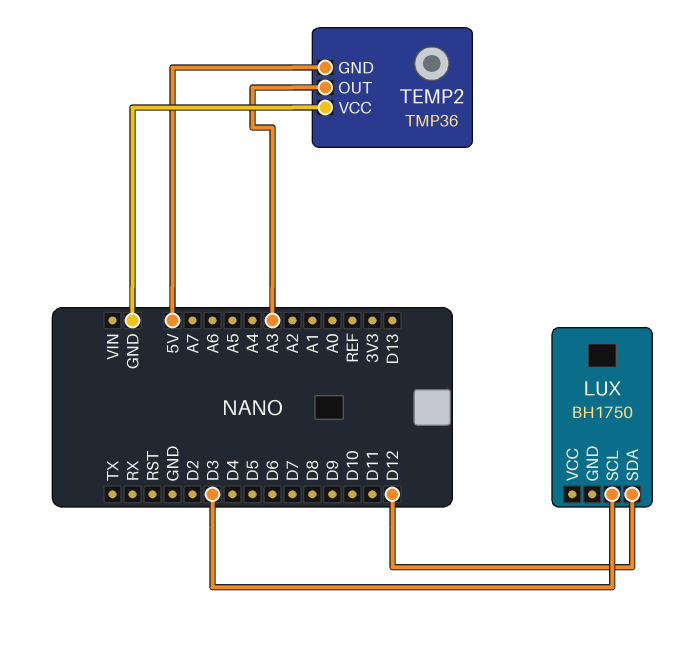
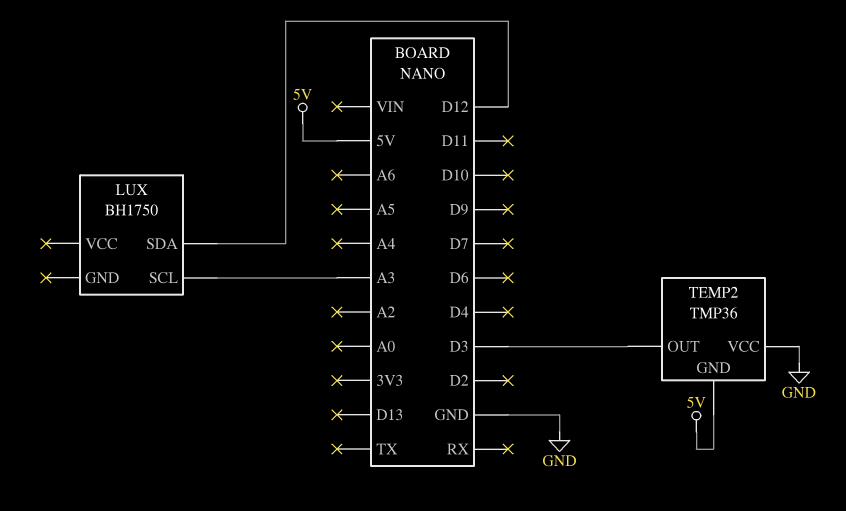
LUX pin SCL: D3 -> A3
TEMP2 pin OUT: A3 -> D3

